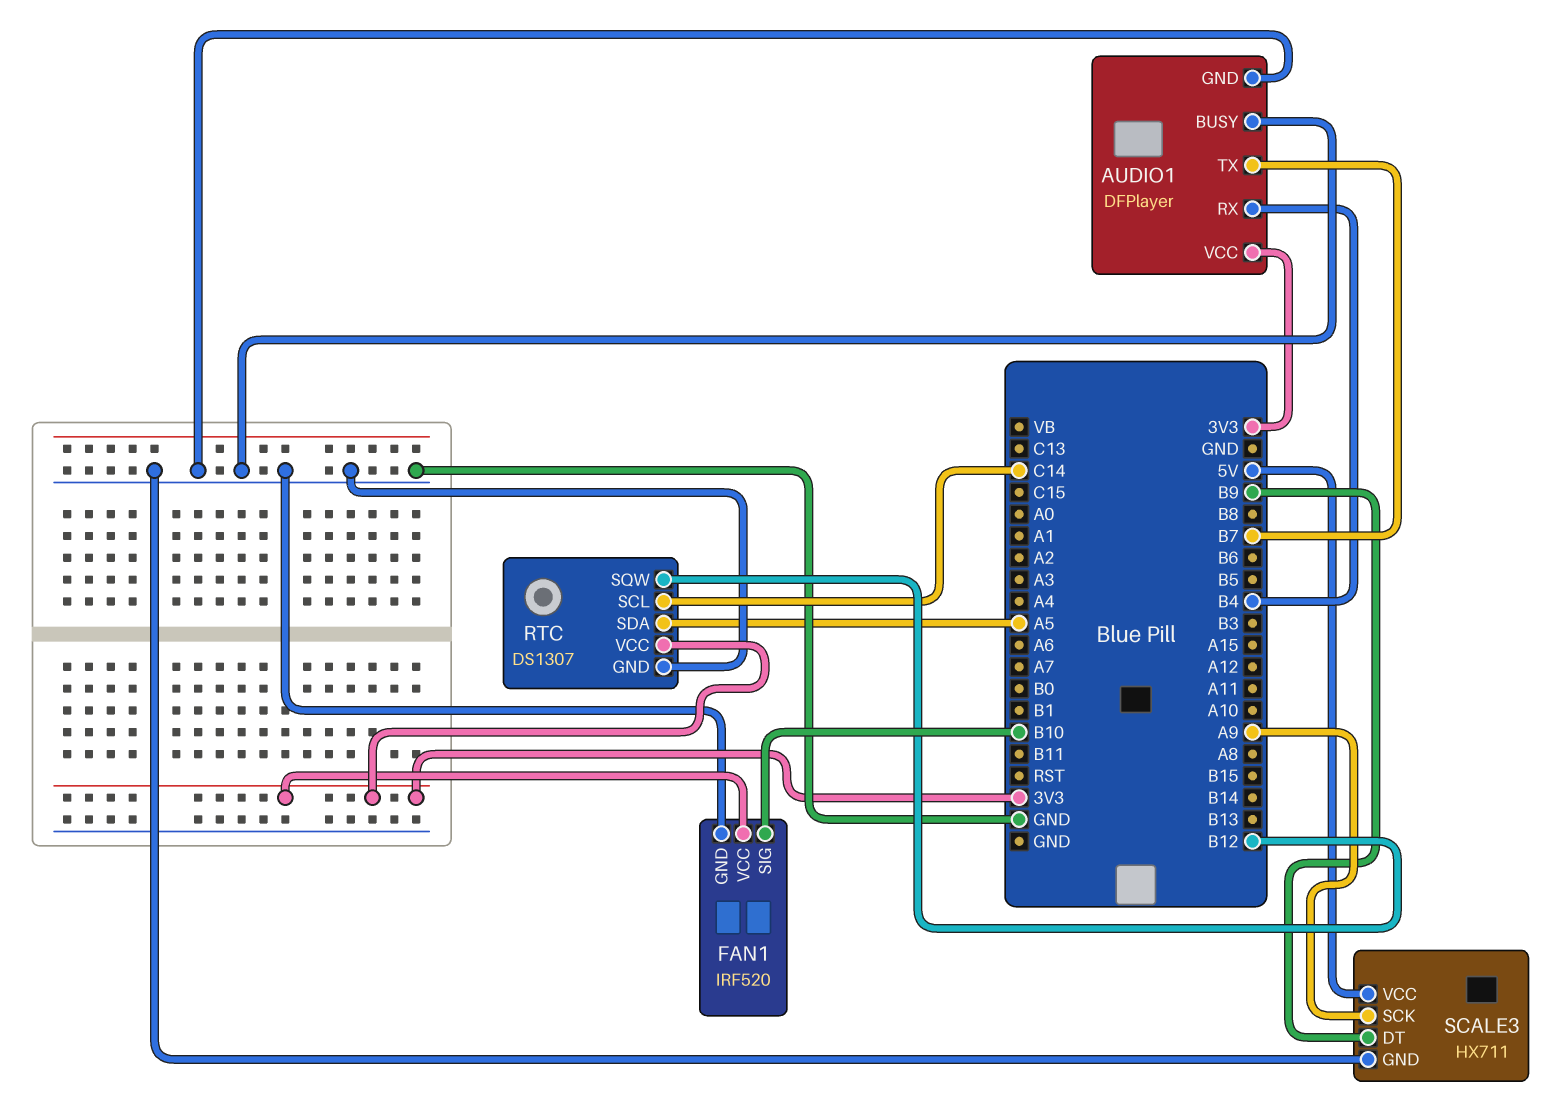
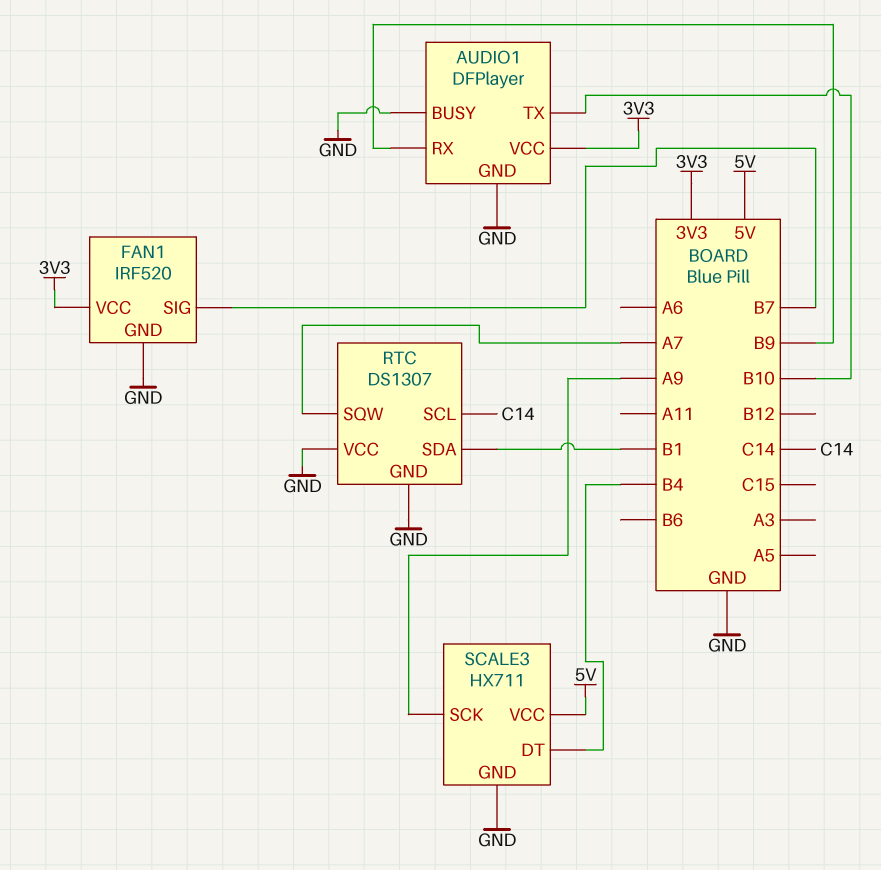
AUDIO1 pin RX: B4 -> B9
AUDIO1 pin TX: B7 -> B10
FAN1 pin SIG: B10 -> B7
RTC pin SDA: A5 -> B1
RTC pin SQW: B12 -> A7
RTC pin VCC: 3V3 -> GND
SCALE3 pin DT: B9 -> B4

